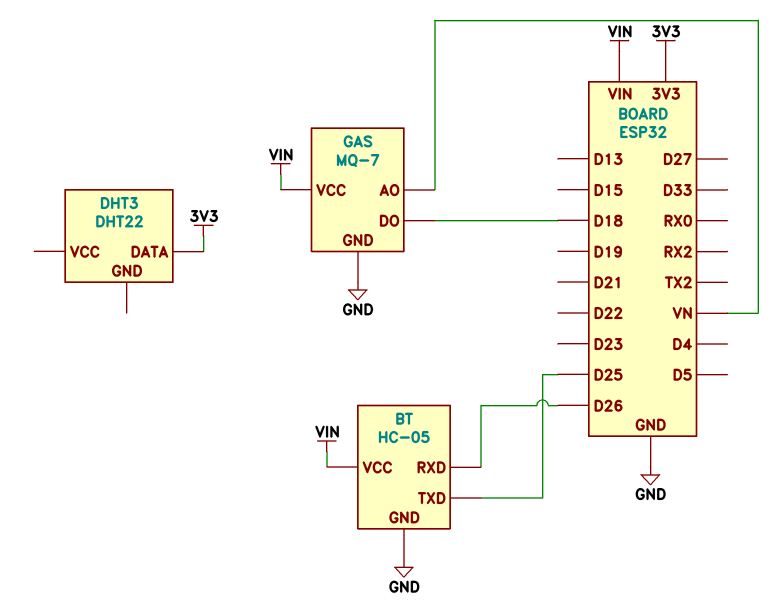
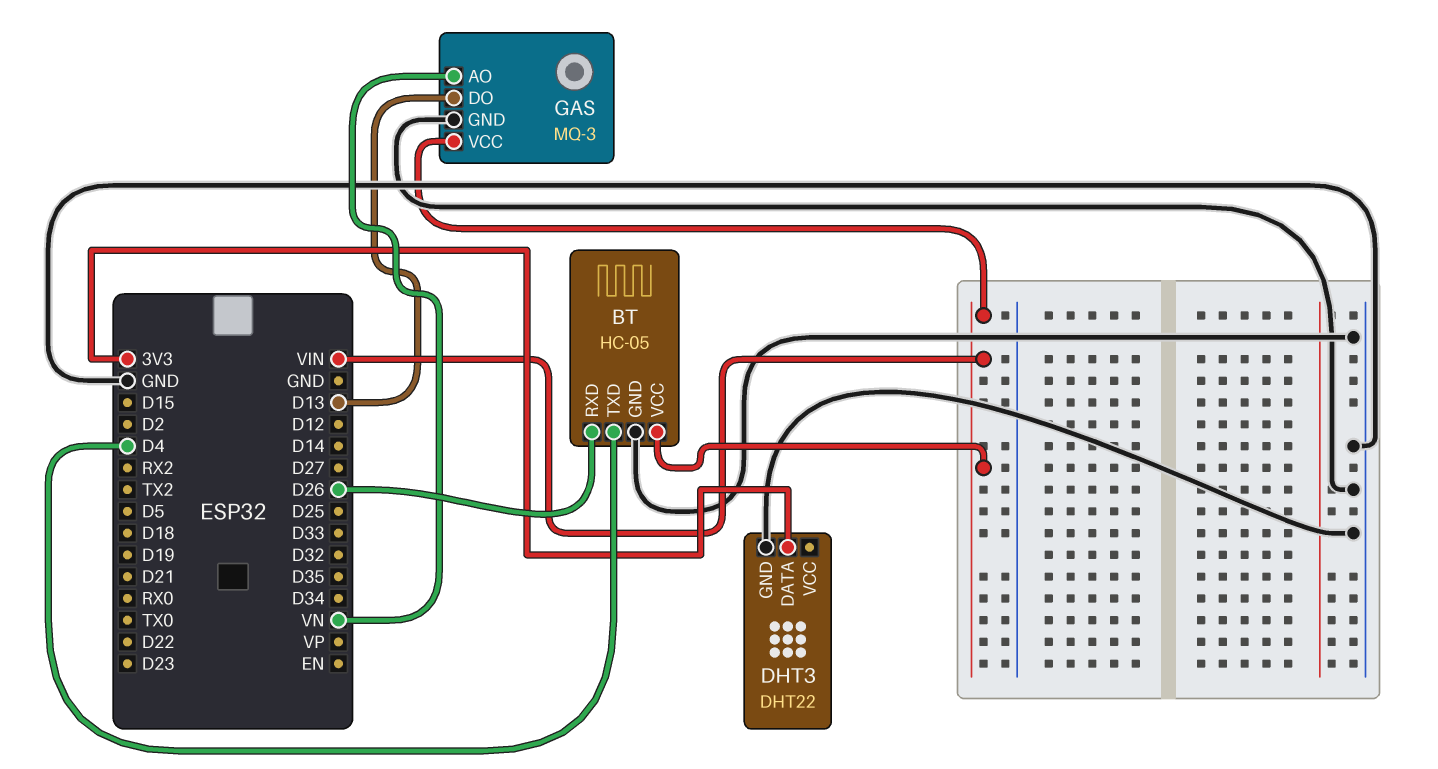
BT pin TXD: D25 -> D4
DHT3 pin GND: none -> GND
GAS: MQ-7 -> MQ-3
GAS pin DO: D18 -> D13

